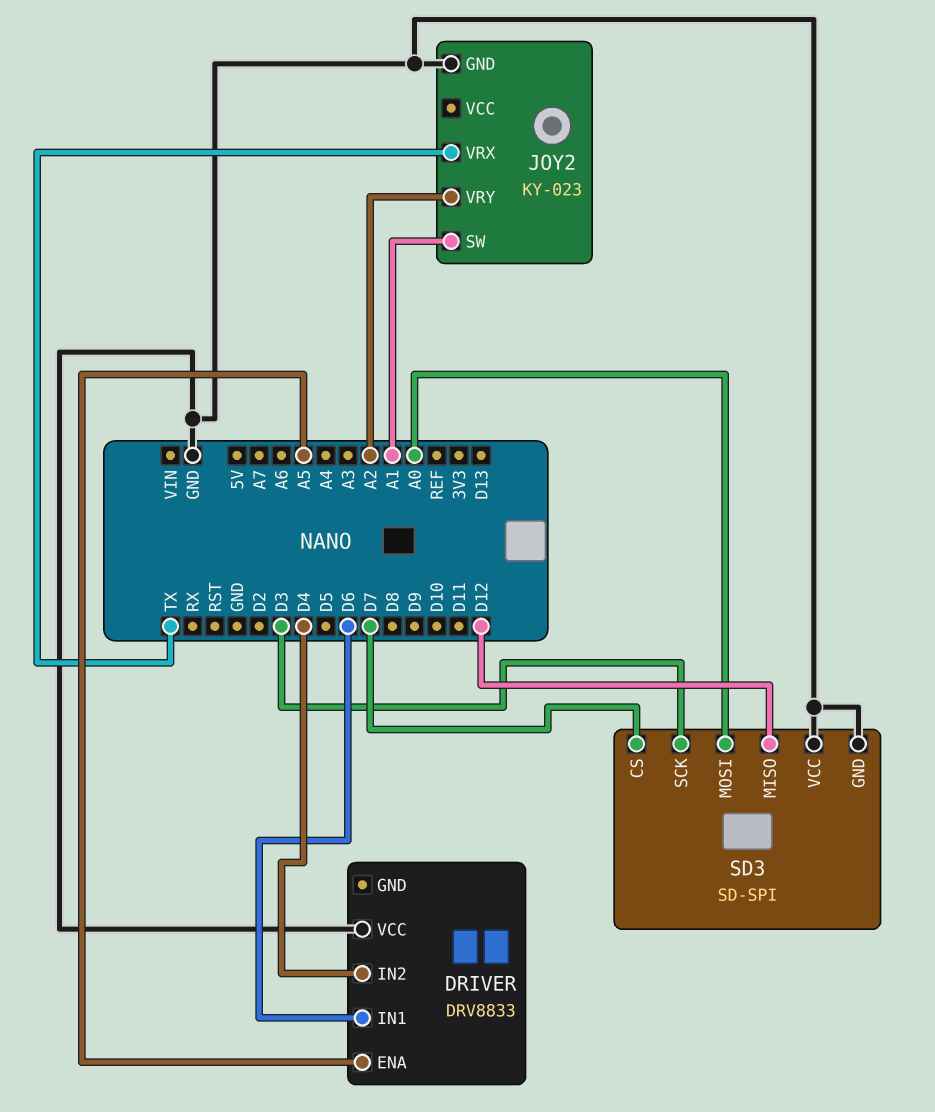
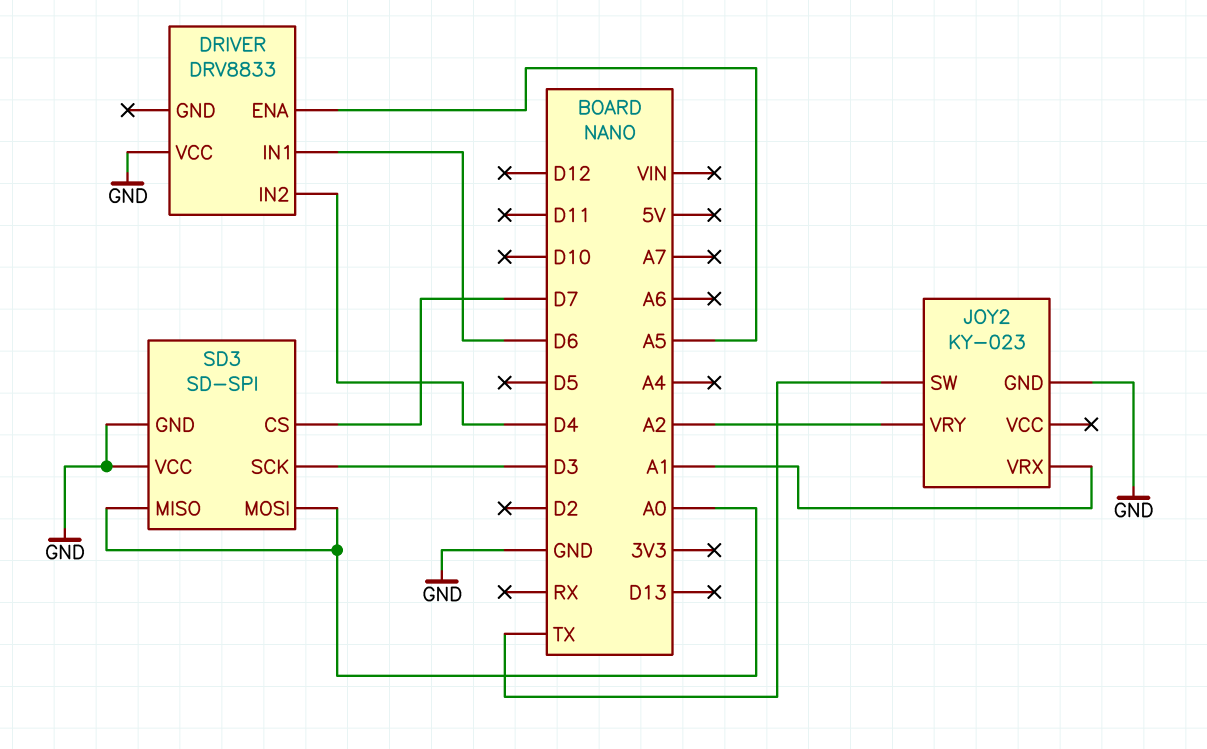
JOY2 pin SW: A1 -> TX
JOY2 pin VRX: TX -> A1
SD3 pin MISO: D12 -> A0

